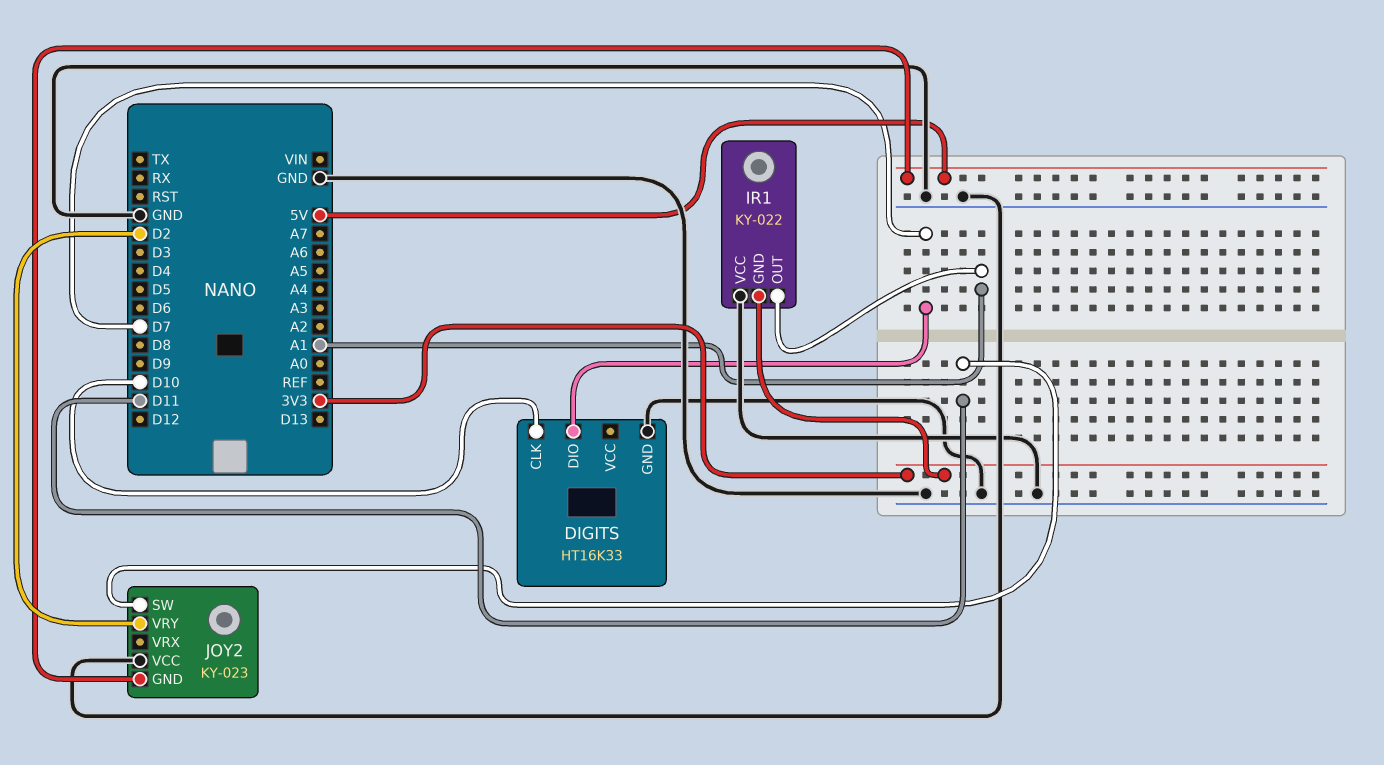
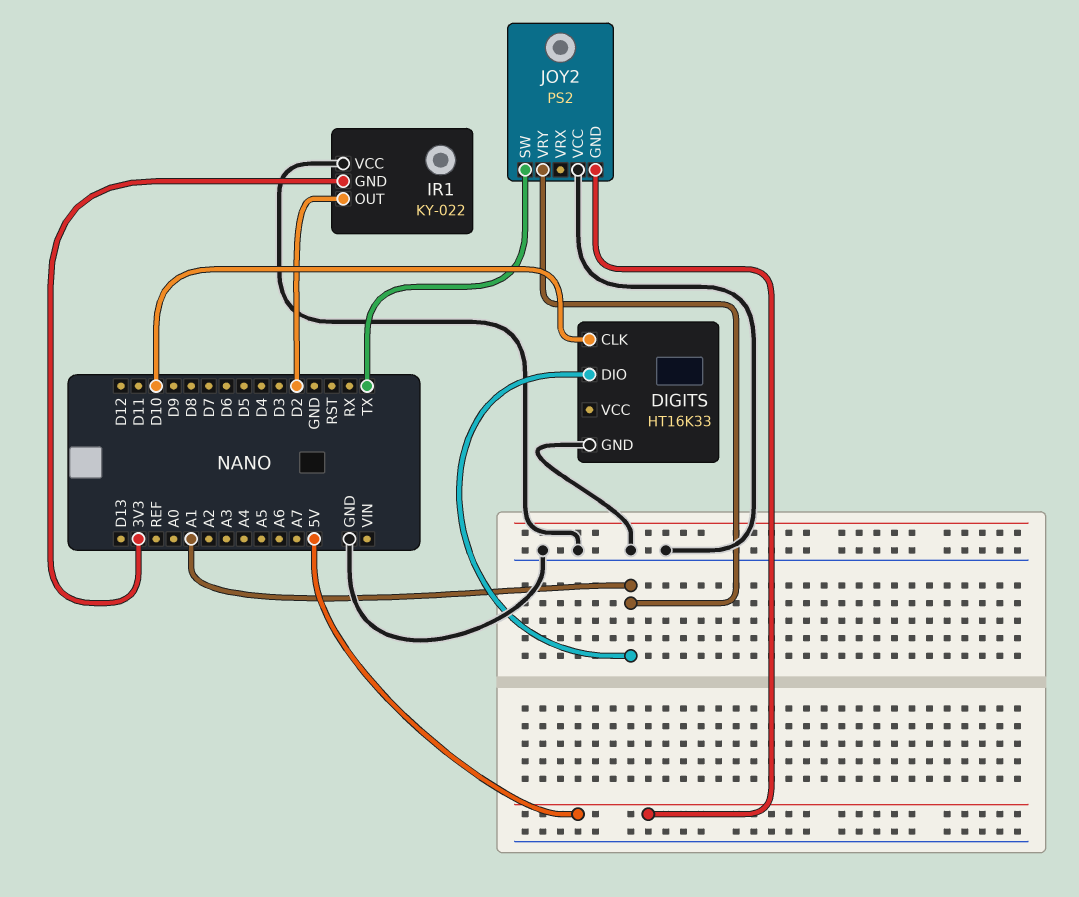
DIGITS pin DIO: D7 -> A1
IR1 pin OUT: A1 -> D2
JOY2: KY-023 -> PS2
JOY2 pin SW: D11 -> TX
JOY2 pin VRY: D2 -> A1

